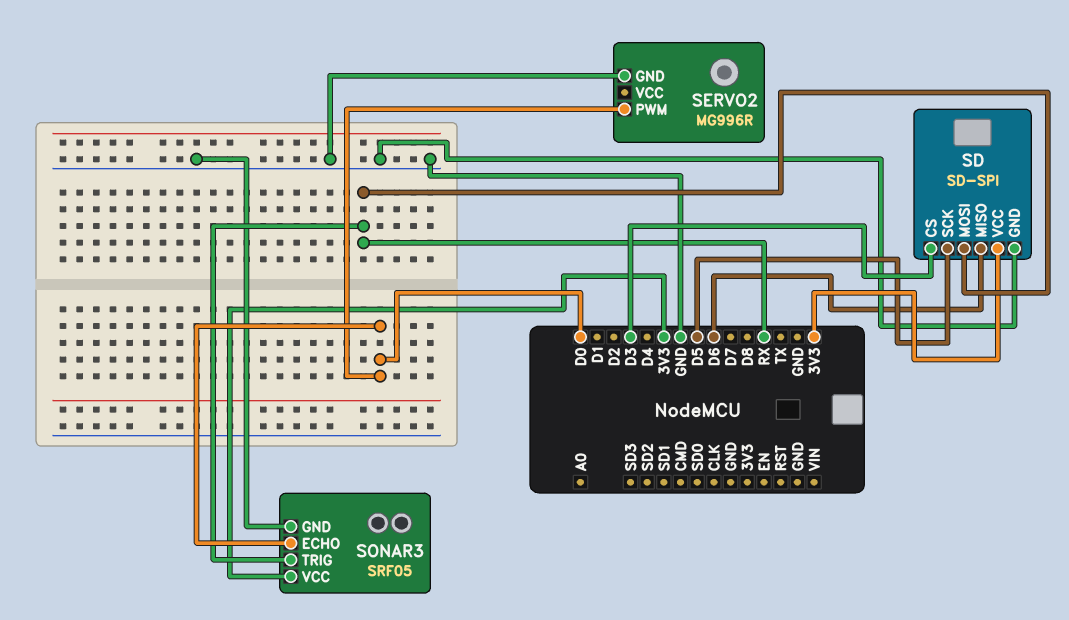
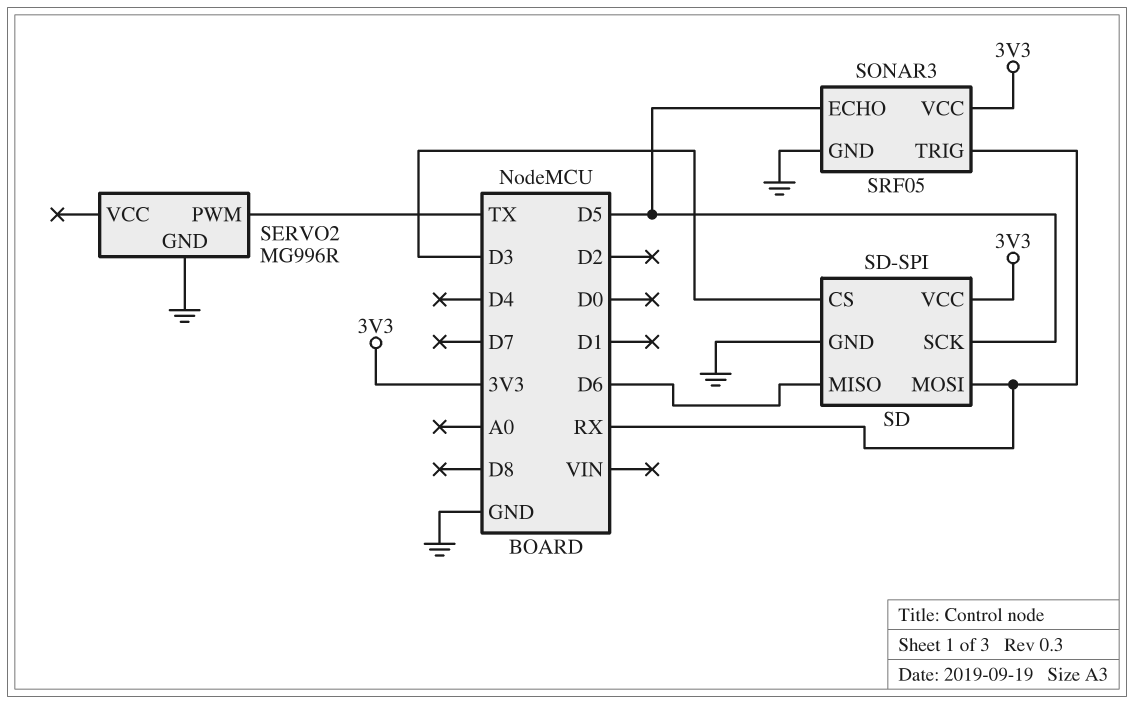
SERVO2 pin PWM: D0 -> TX
SONAR3 pin ECHO: D0 -> D5

